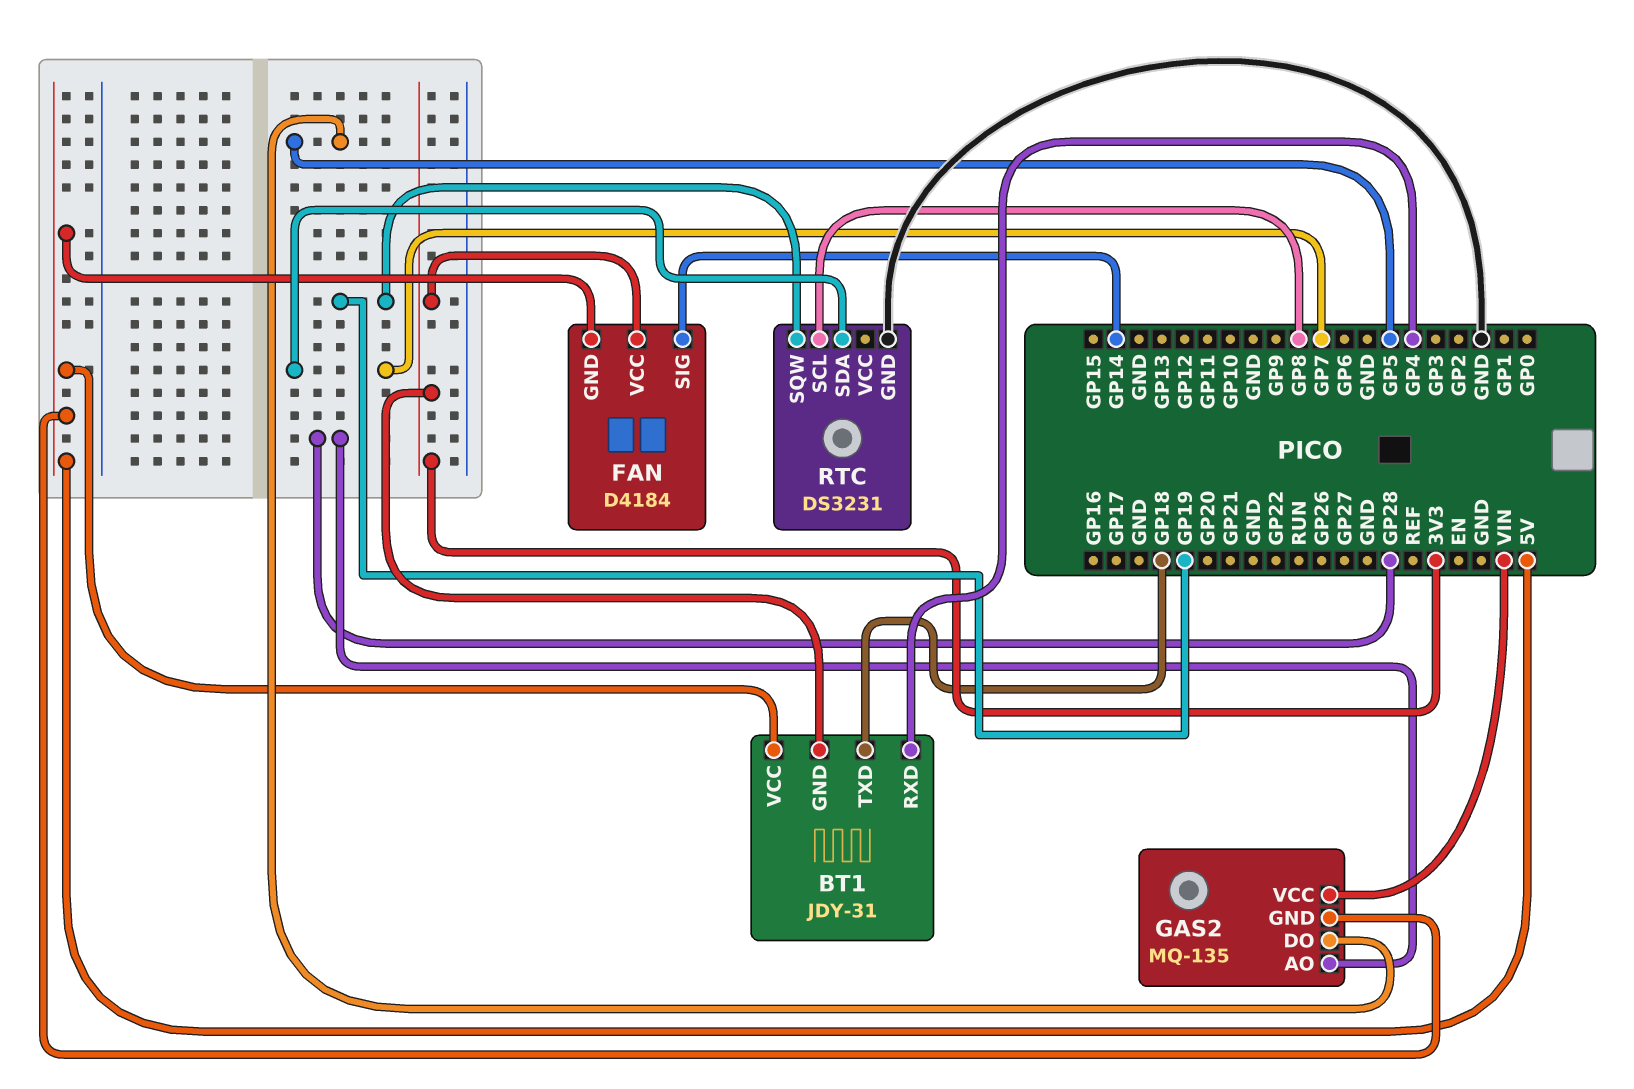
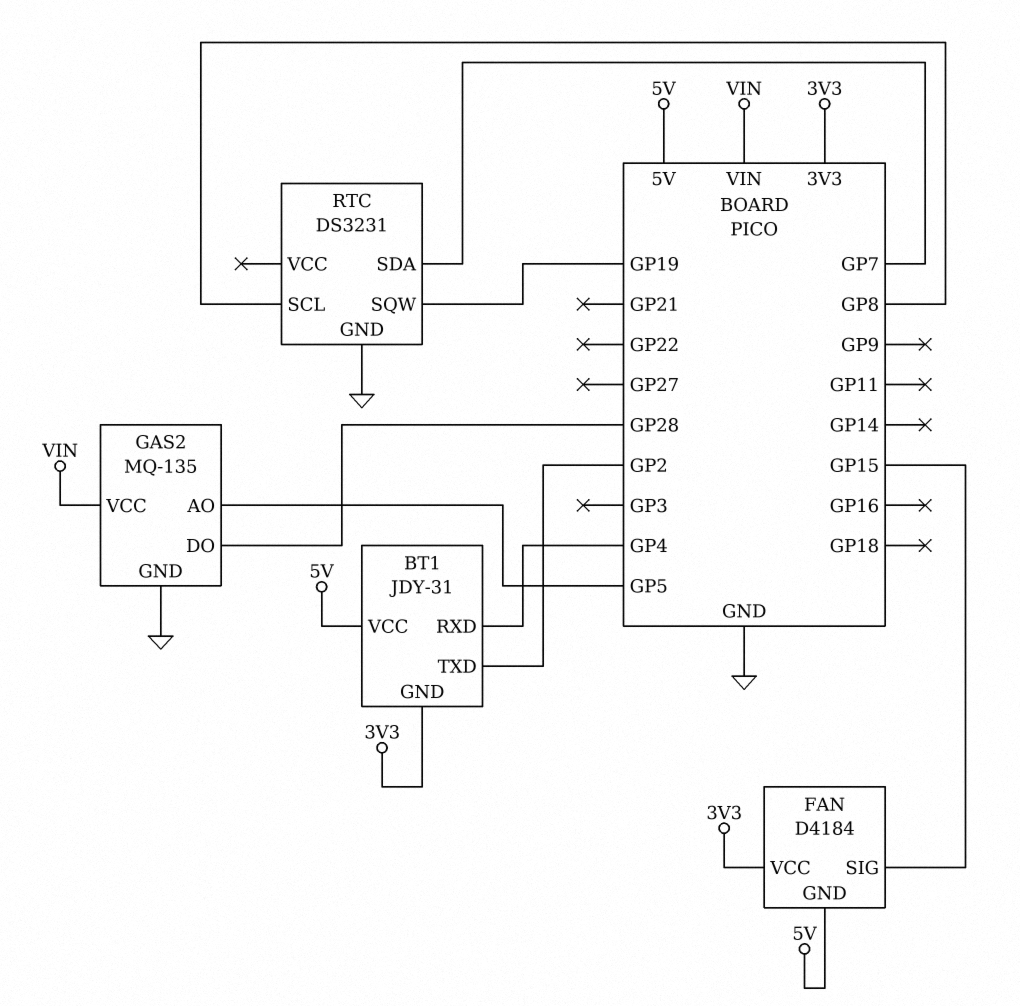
BT1 pin TXD: GP18 -> GP2
FAN pin SIG: GP14 -> GP15
GAS2 pin AO: GP28 -> GP5
GAS2 pin DO: GP5 -> GP28
GAS2 pin GND: 5V -> GND

